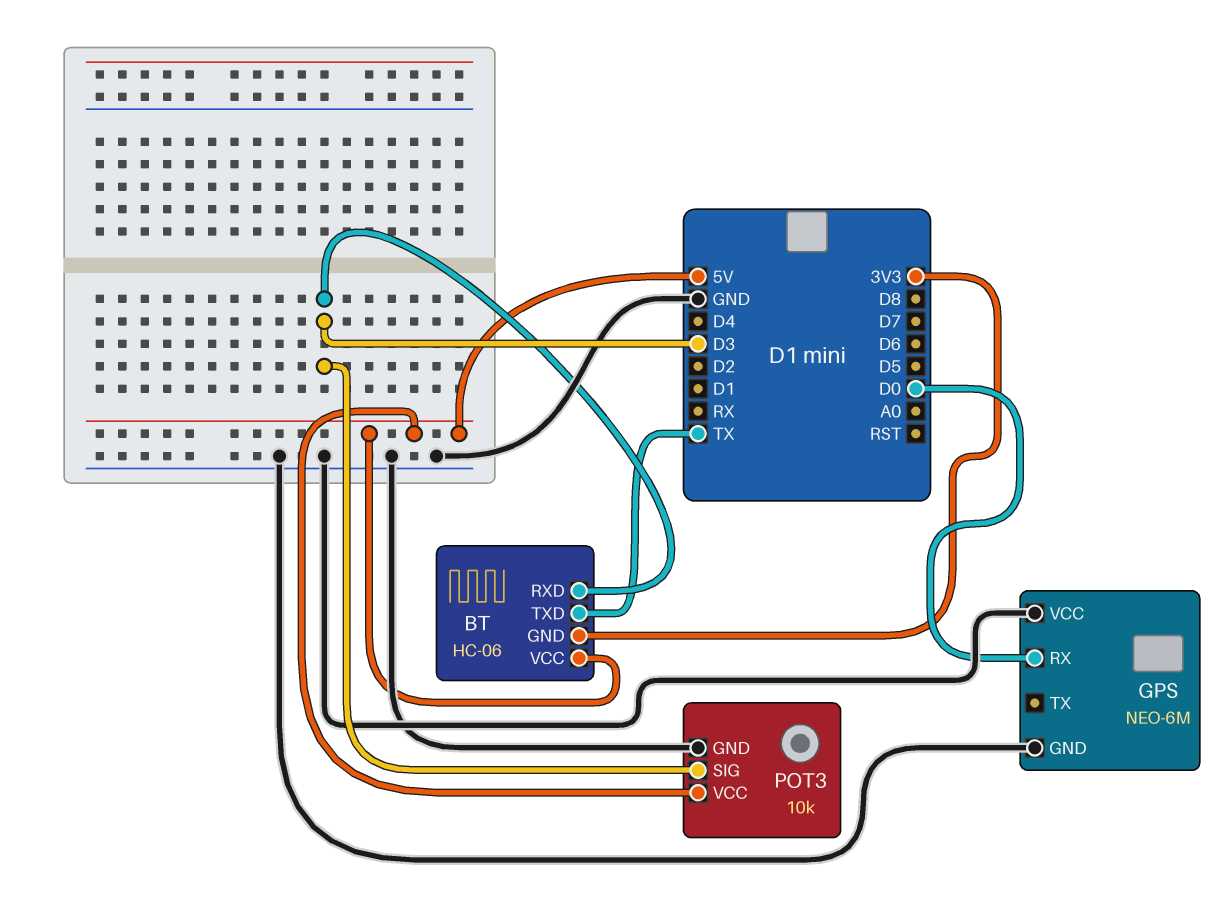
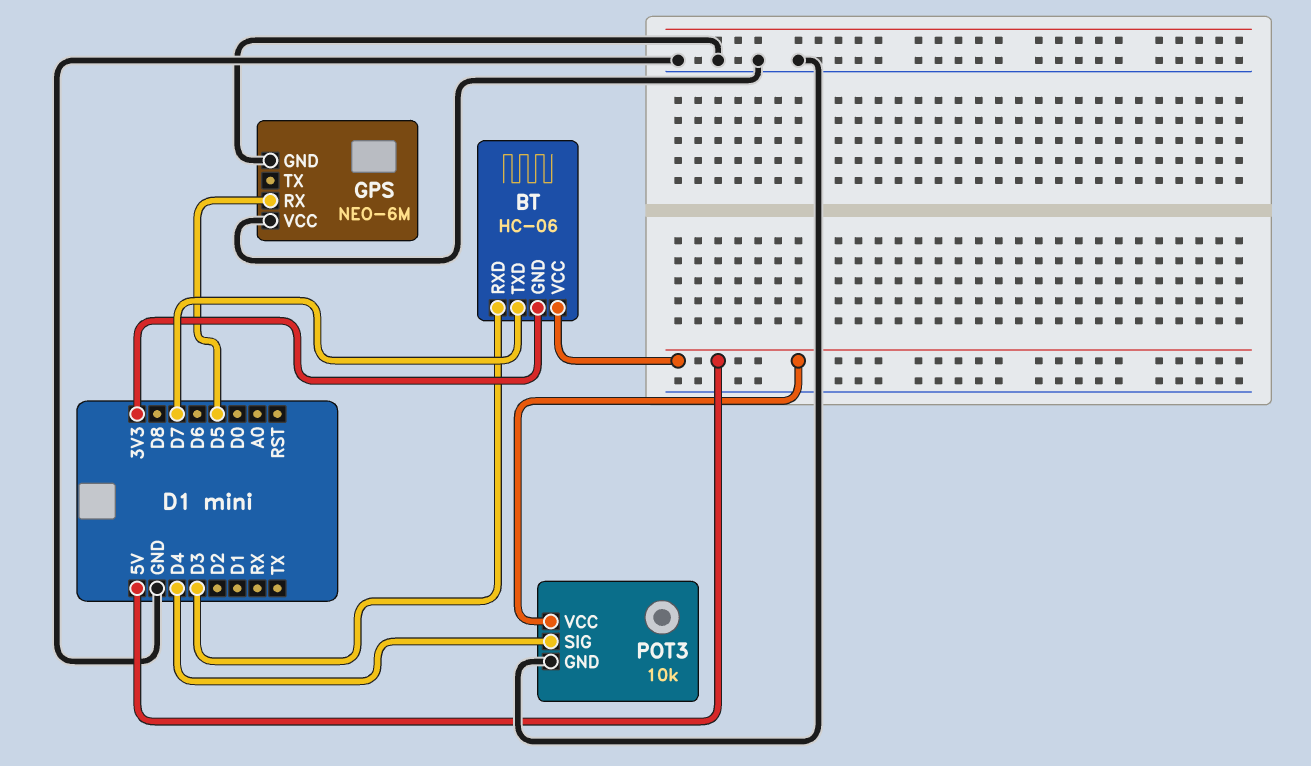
BT pin TXD: TX -> D7
GPS pin RX: D0 -> D5
POT3 pin SIG: D3 -> D4

